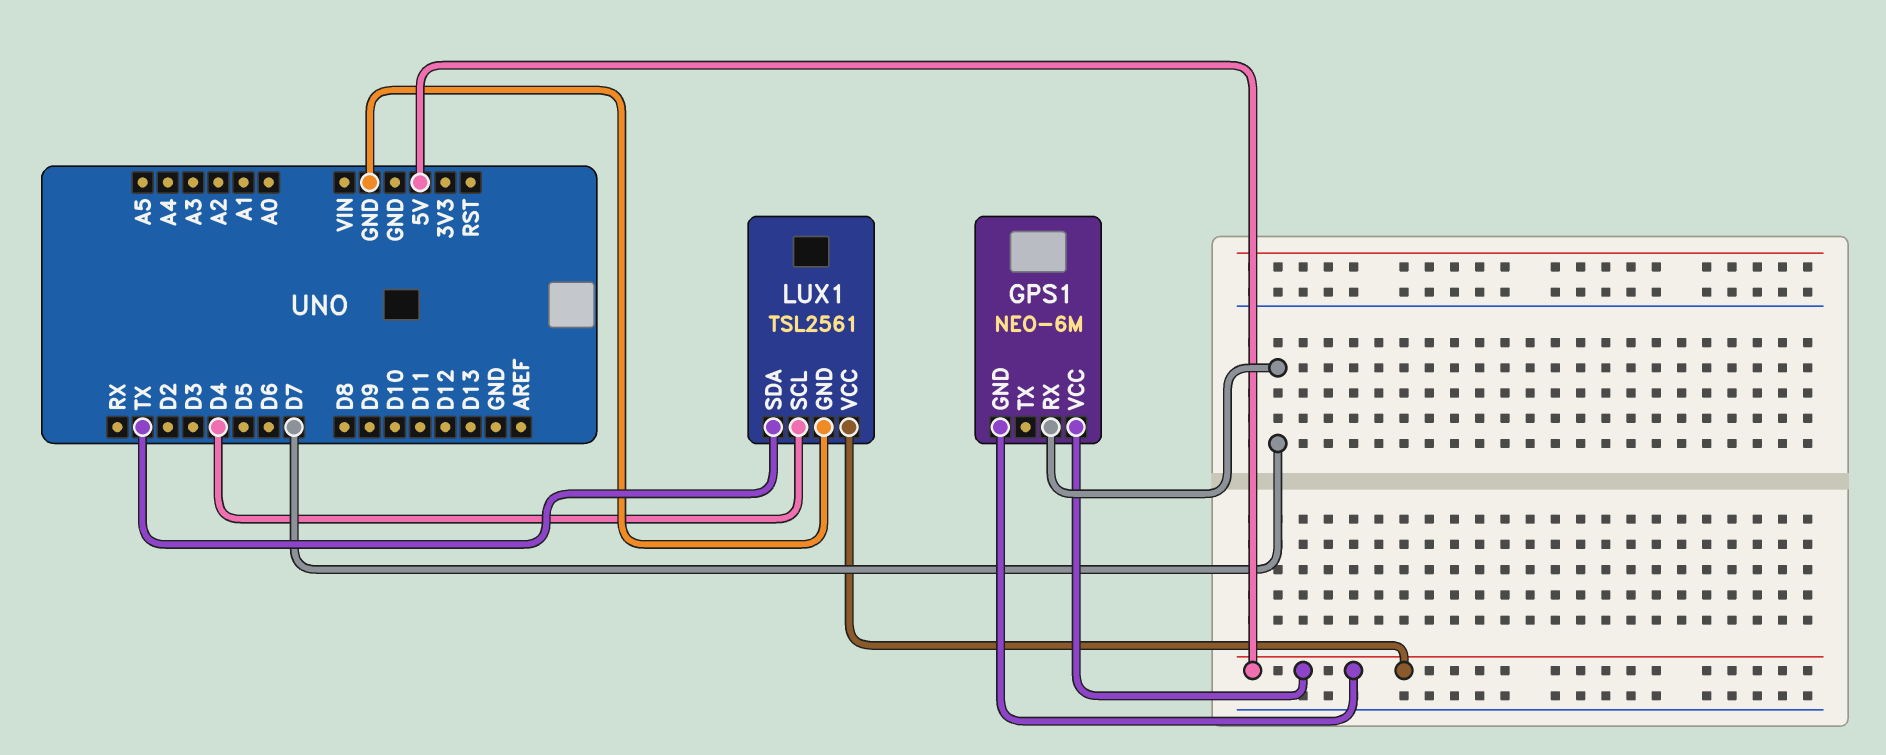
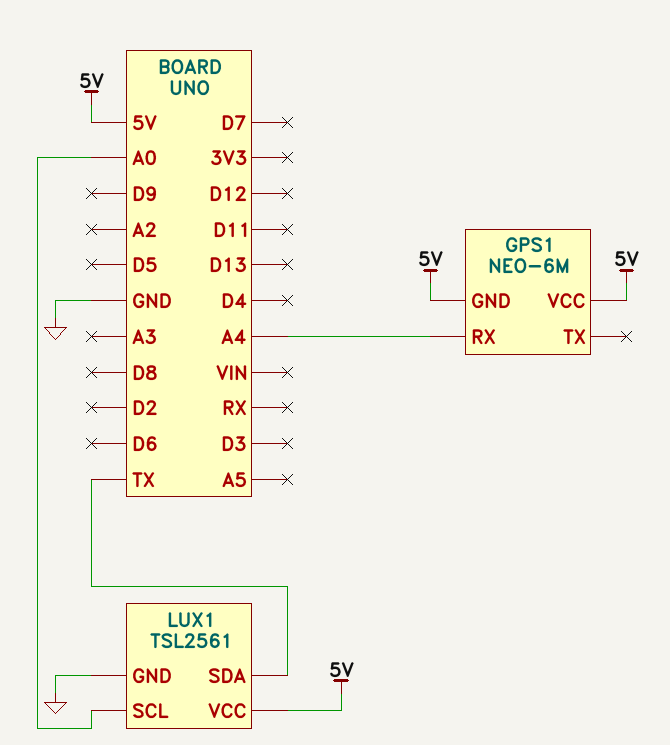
GPS1 pin RX: D7 -> A4
LUX1 pin SCL: D4 -> A0

